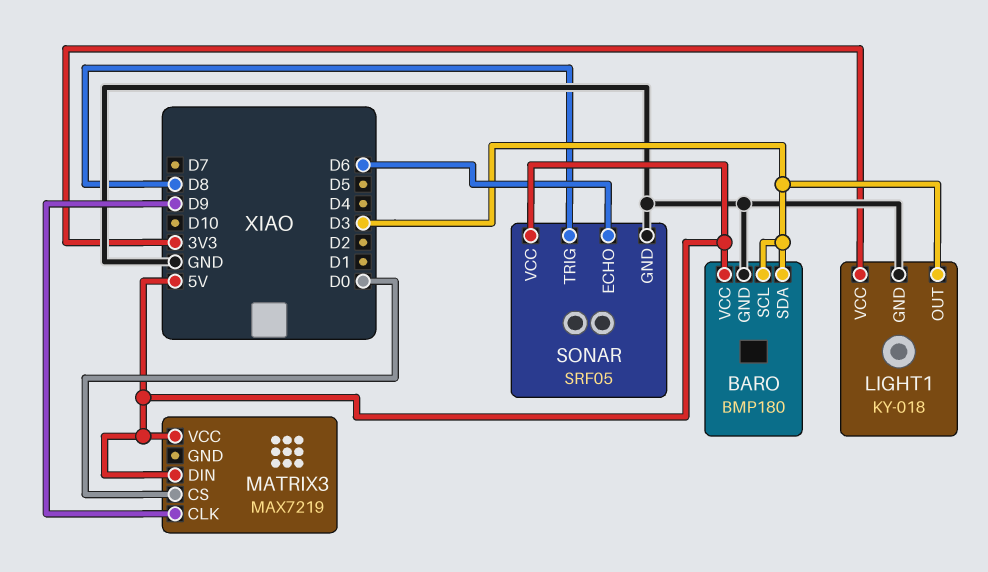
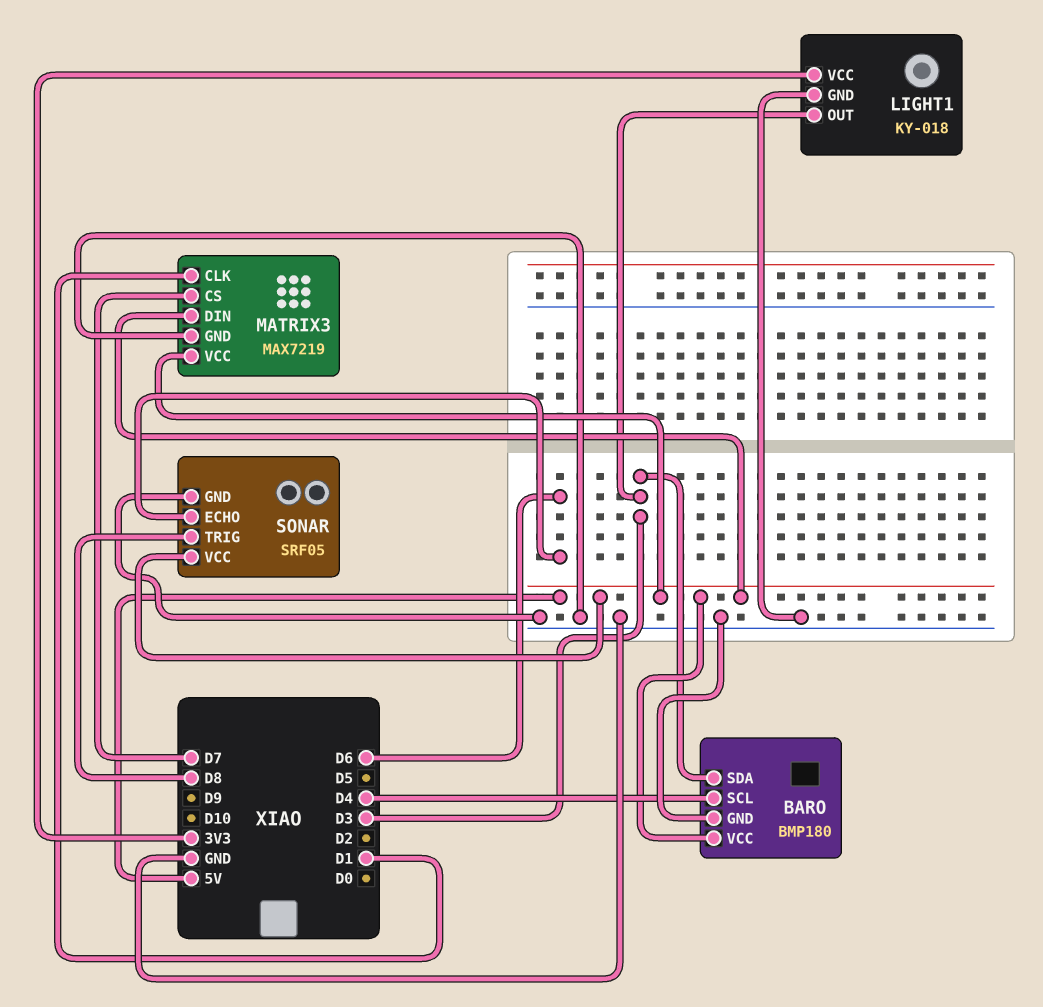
BARO pin SCL: D3 -> D4
MATRIX3 pin CLK: D9 -> D1
MATRIX3 pin CS: D0 -> D7
MATRIX3 pin GND: none -> GND

